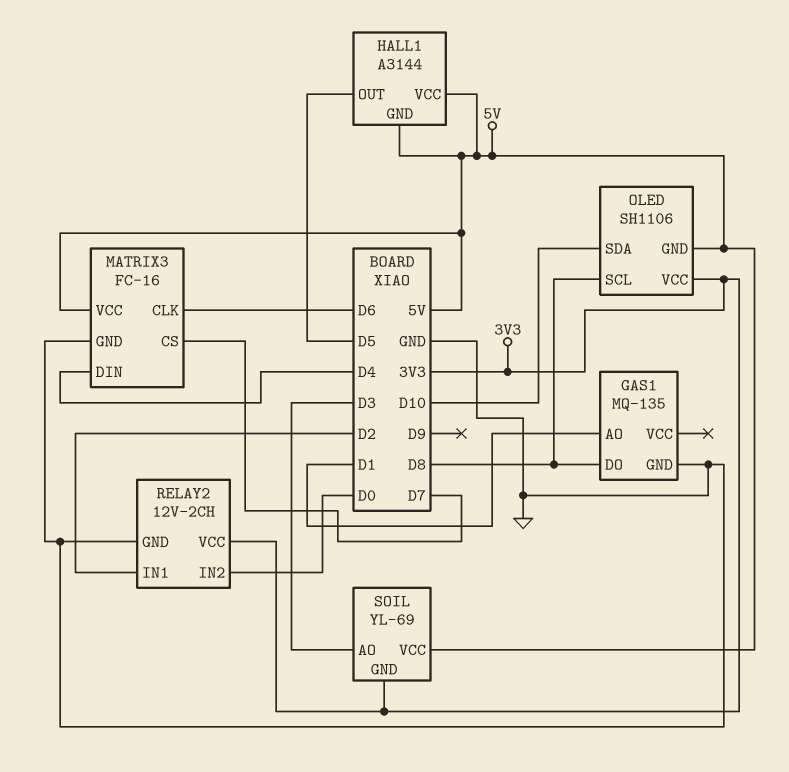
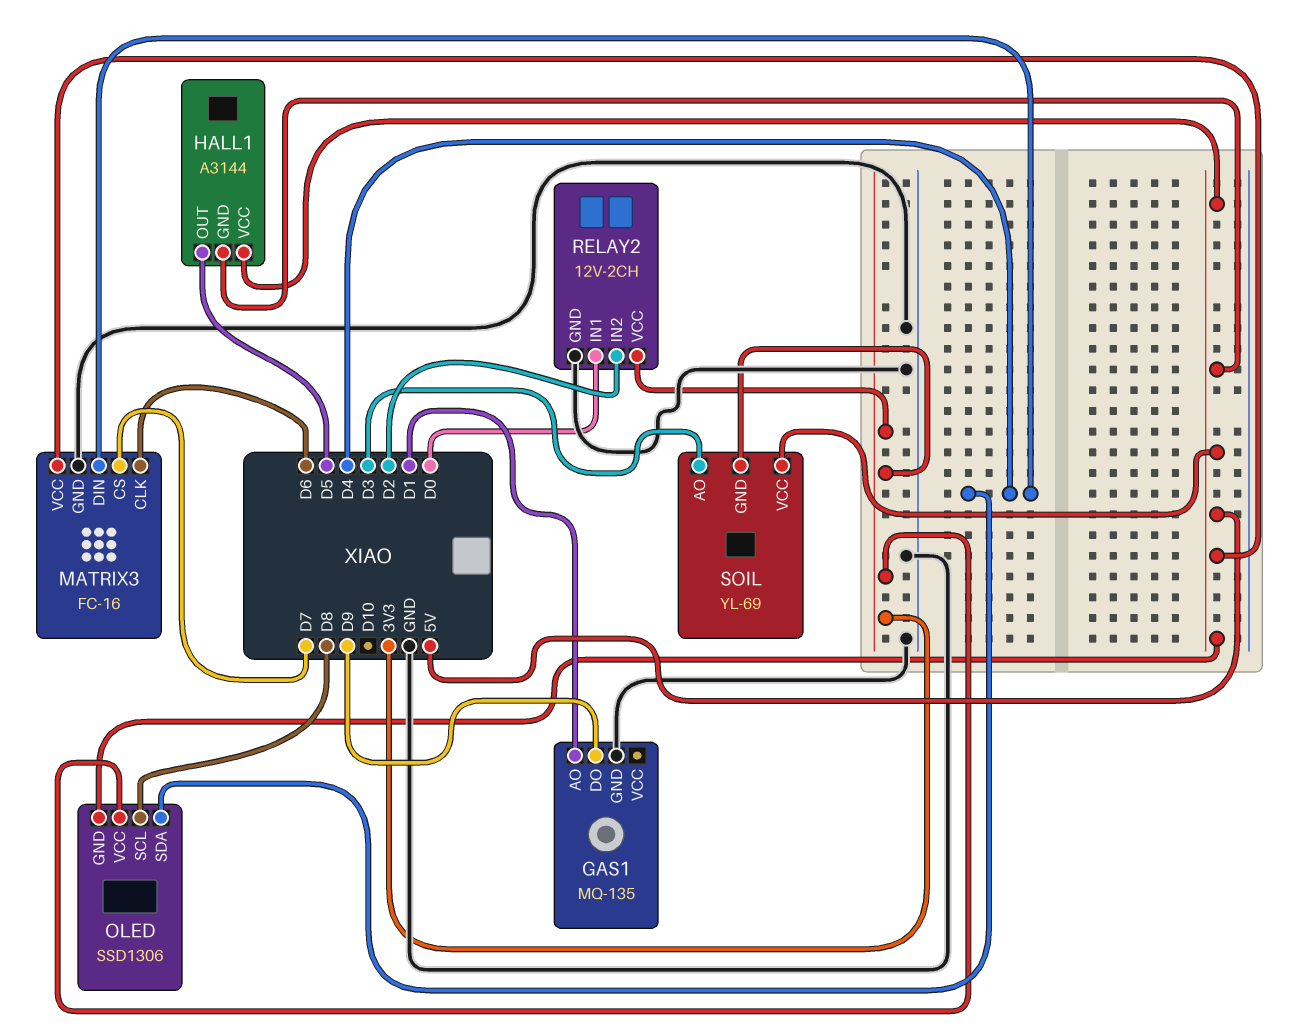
GAS1 pin DO: D8 -> D9
OLED: SH1106 -> SSD1306
OLED pin SDA: D10 -> D4
RELAY2 pin IN1: D2 -> D0
RELAY2 pin IN2: D0 -> D2

